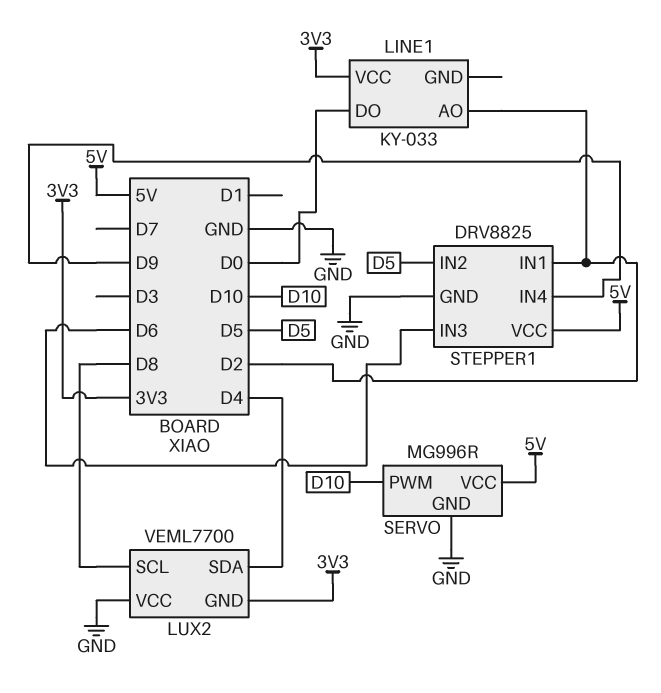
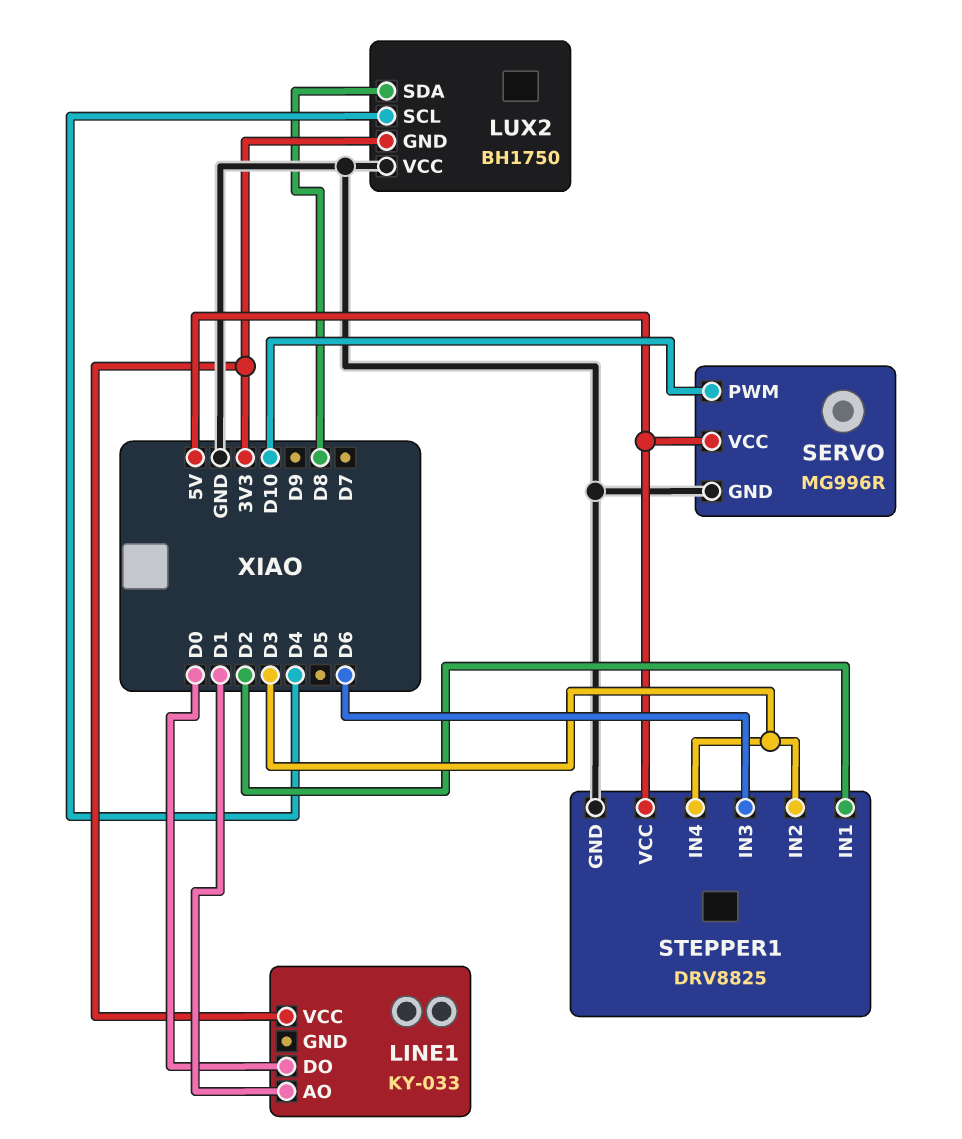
LINE1 pin AO: D2 -> D1
LUX2: VEML7700 -> BH1750
LUX2 pin SCL: D8 -> D4
LUX2 pin SDA: D4 -> D8
STEPPER1 pin IN2: D5 -> D3
STEPPER1 pin IN4: D9 -> D3

